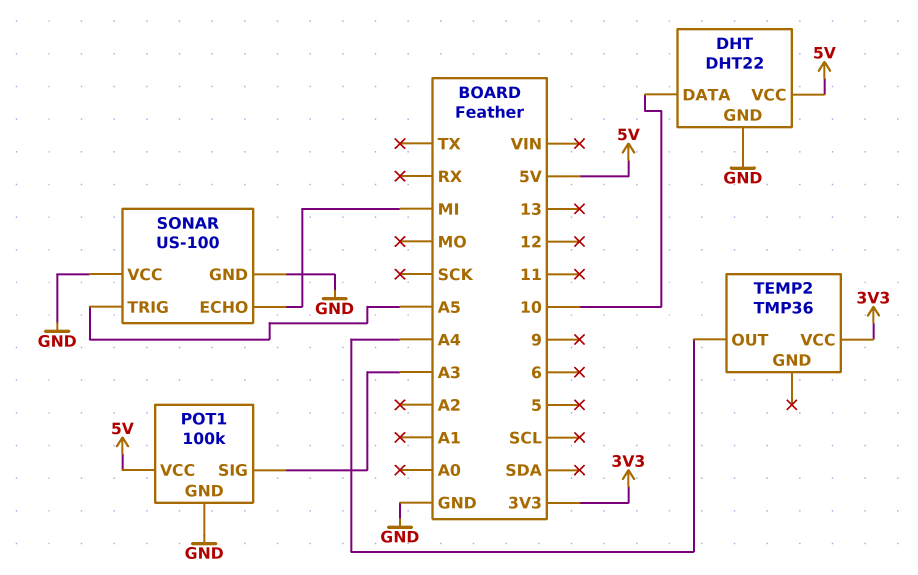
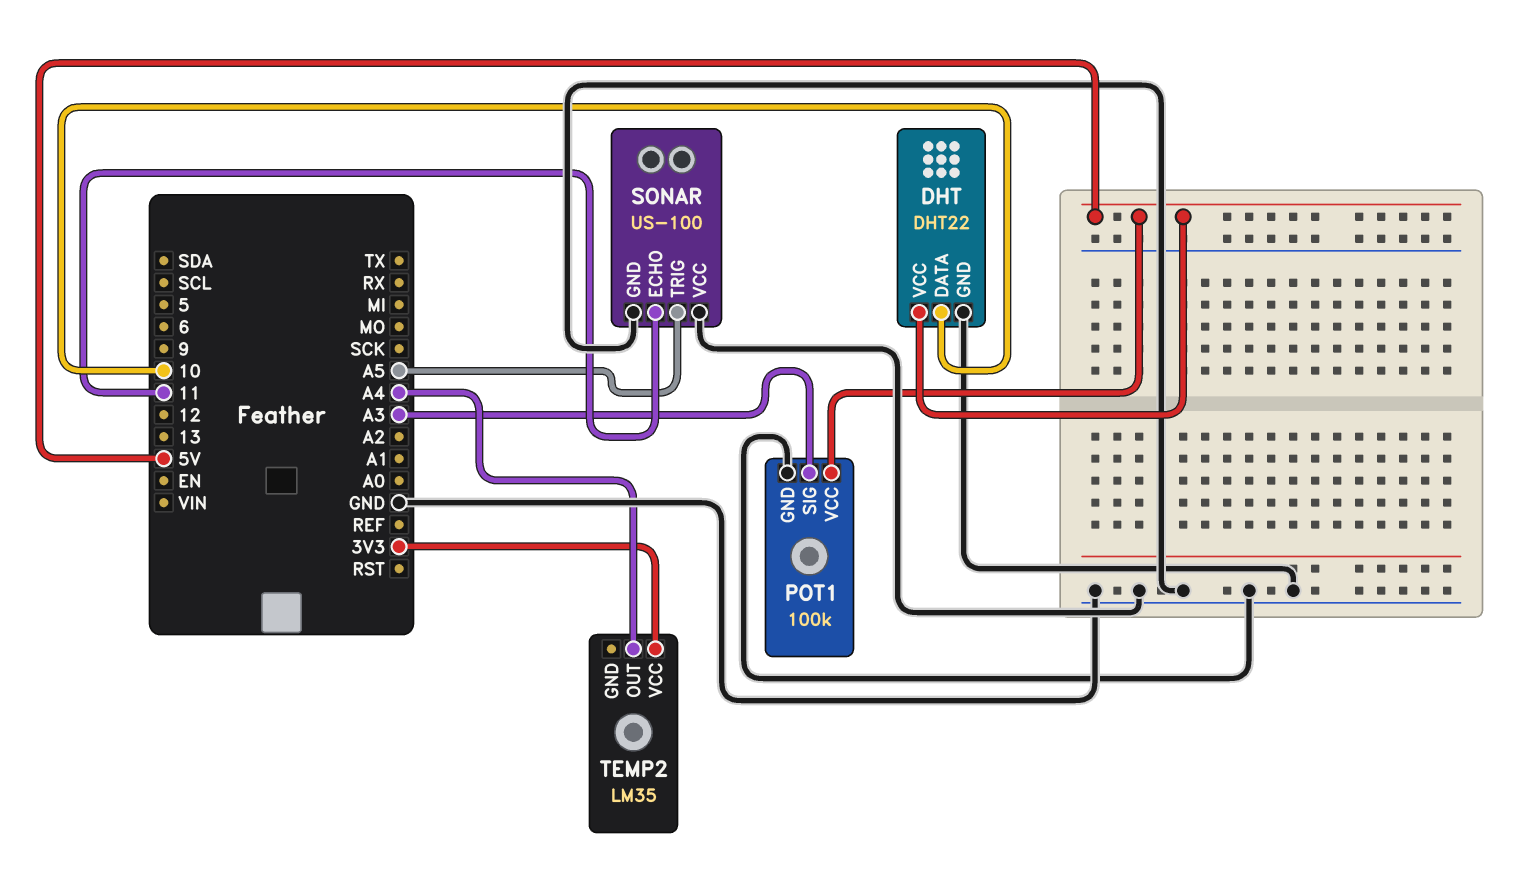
SONAR pin ECHO: MI -> 11
TEMP2: TMP36 -> LM35

